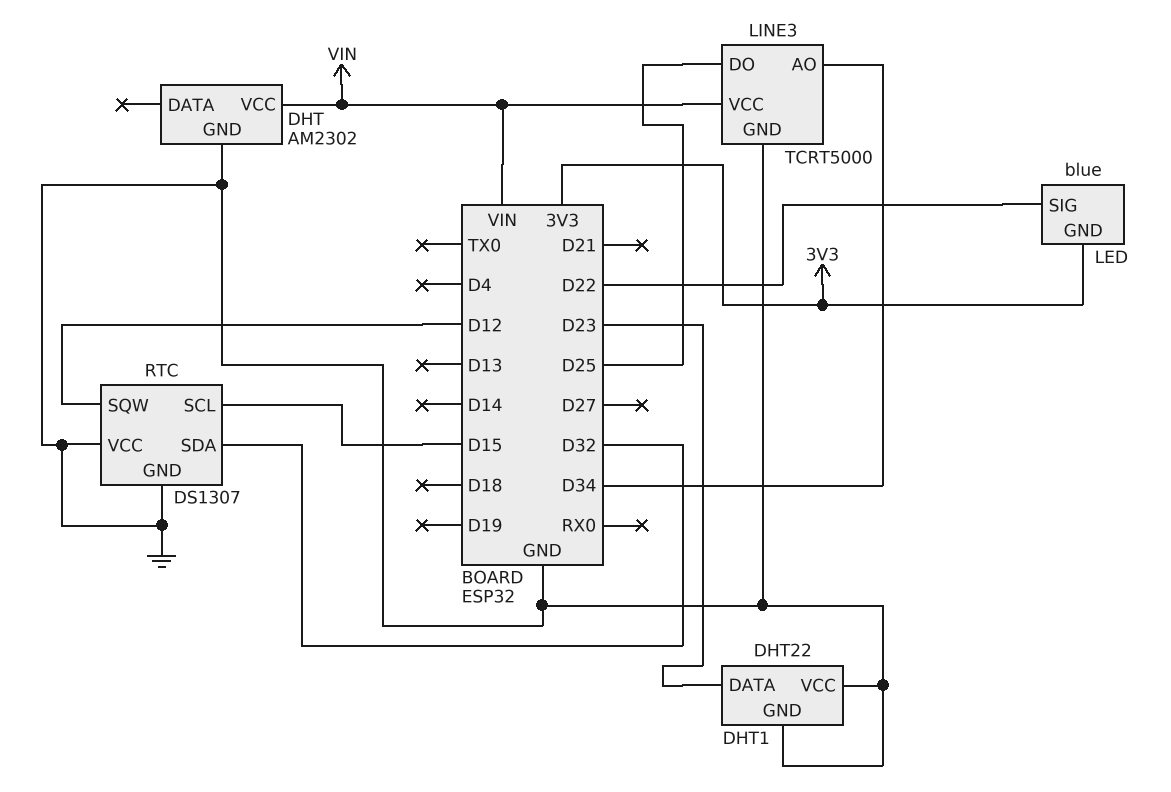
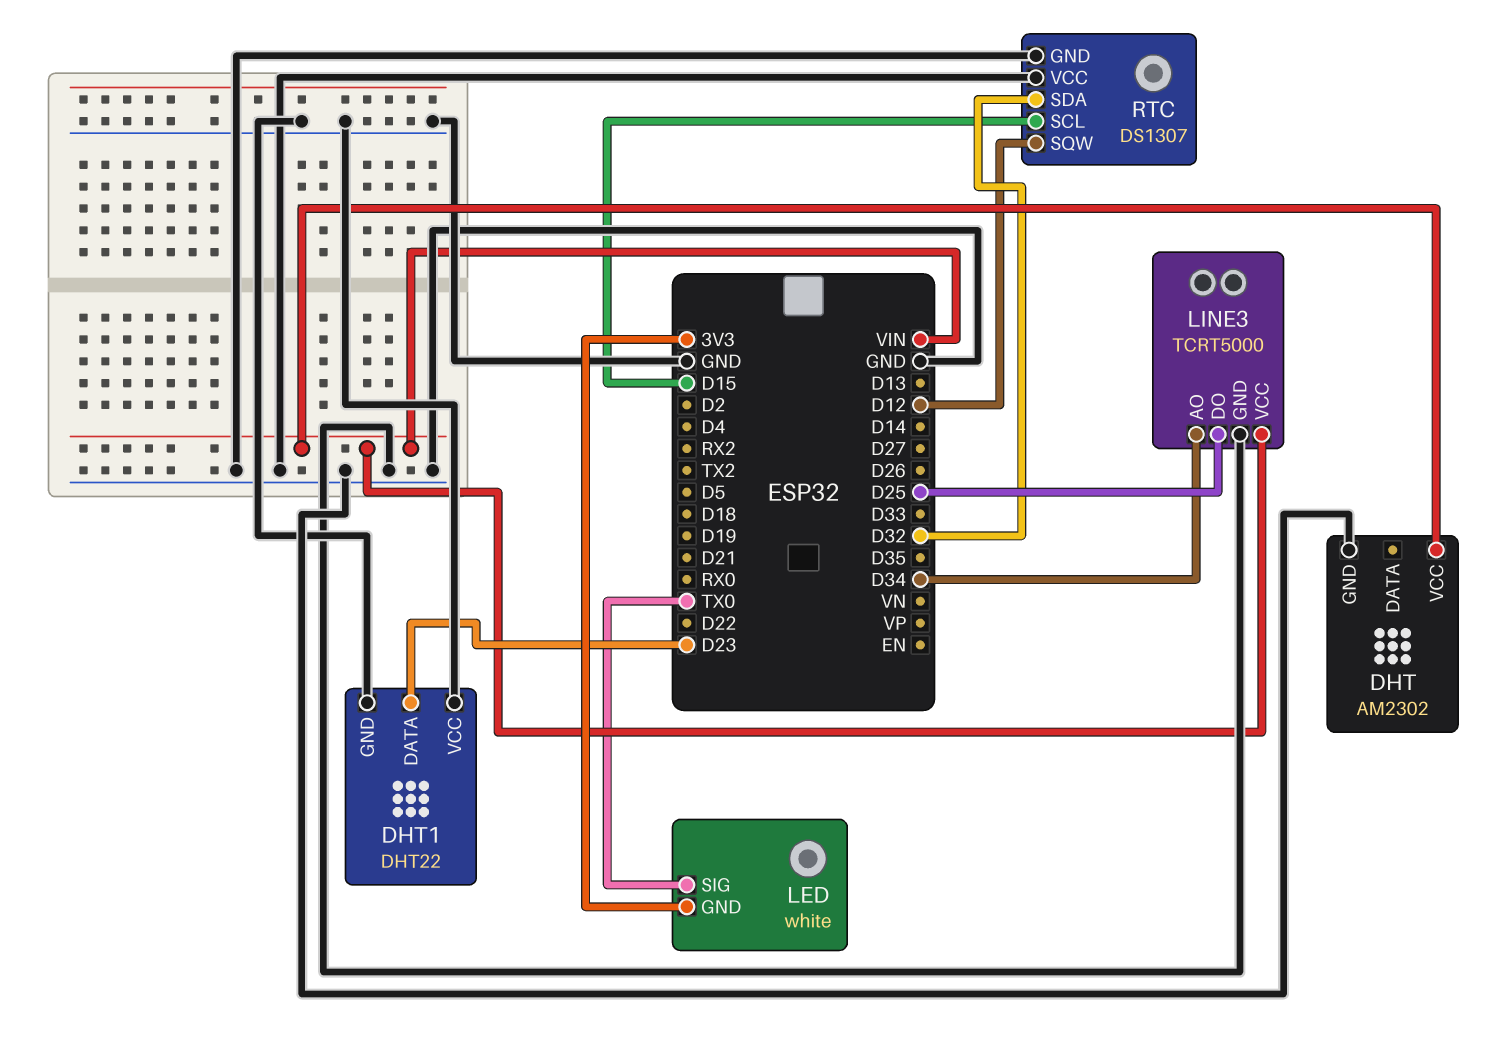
LED: blue -> white
LED pin SIG: D22 -> TX0

